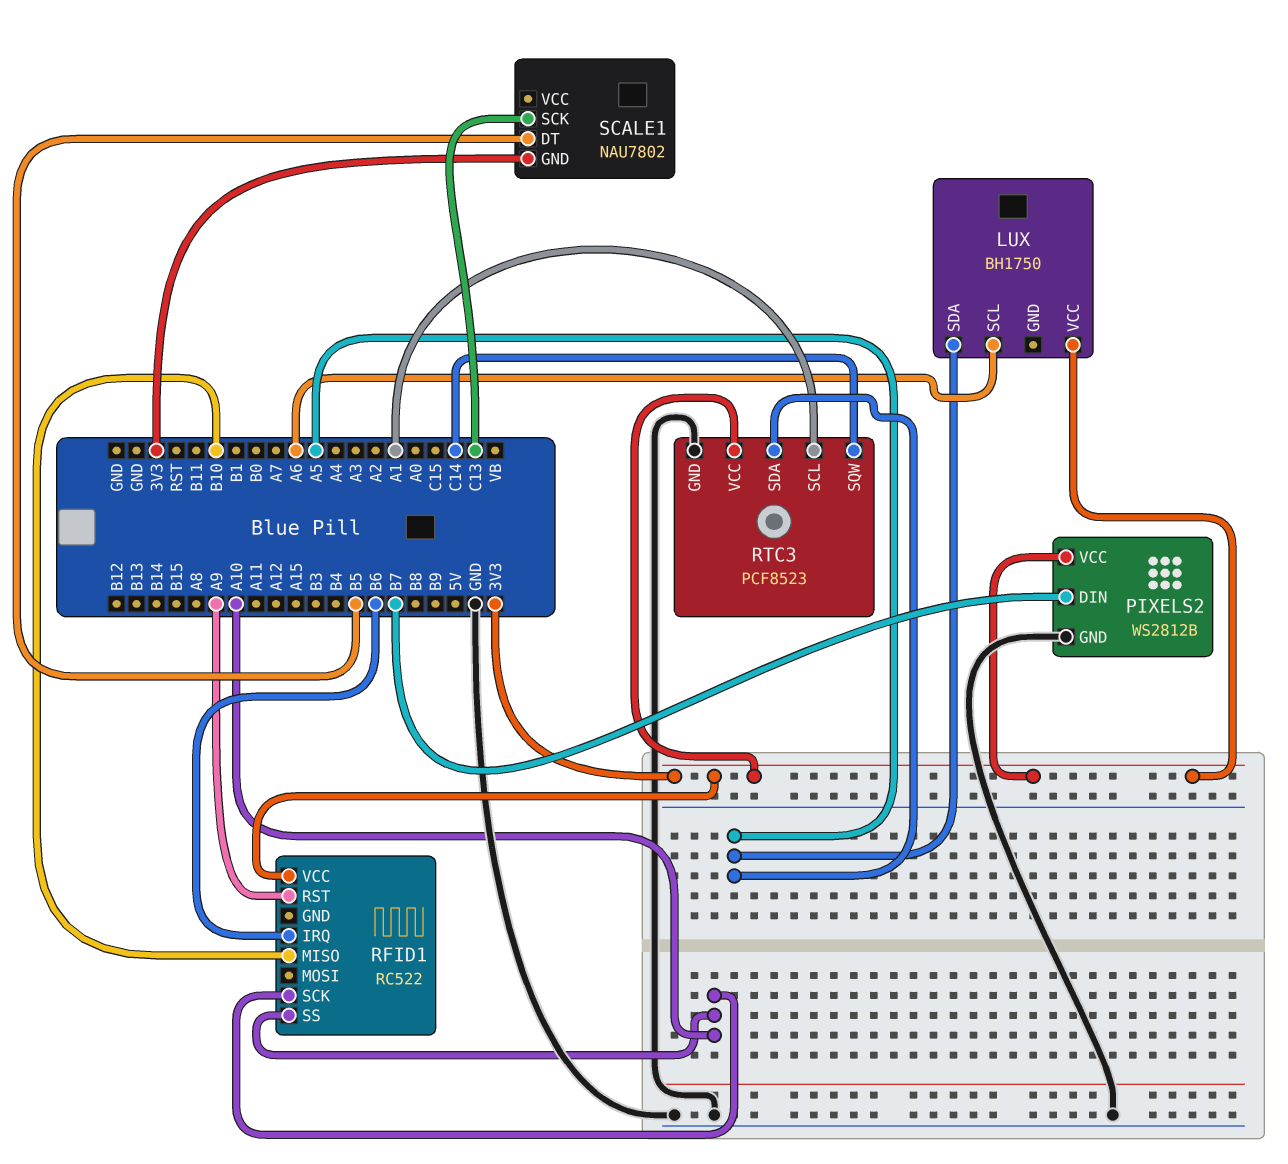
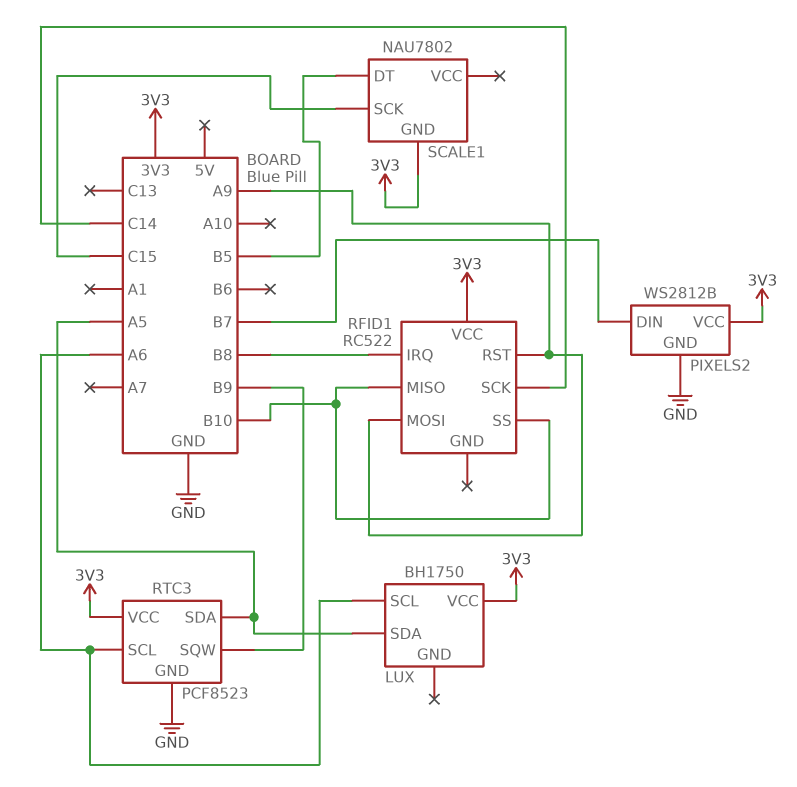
RFID1 pin IRQ: B6 -> B8
RFID1 pin MOSI: none -> A9
RFID1 pin SCK: A10 -> C14
RFID1 pin SS: A10 -> B10
RTC3 pin SCL: A1 -> A6
RTC3 pin SQW: C14 -> B9
SCALE1 pin SCK: C13 -> C15

